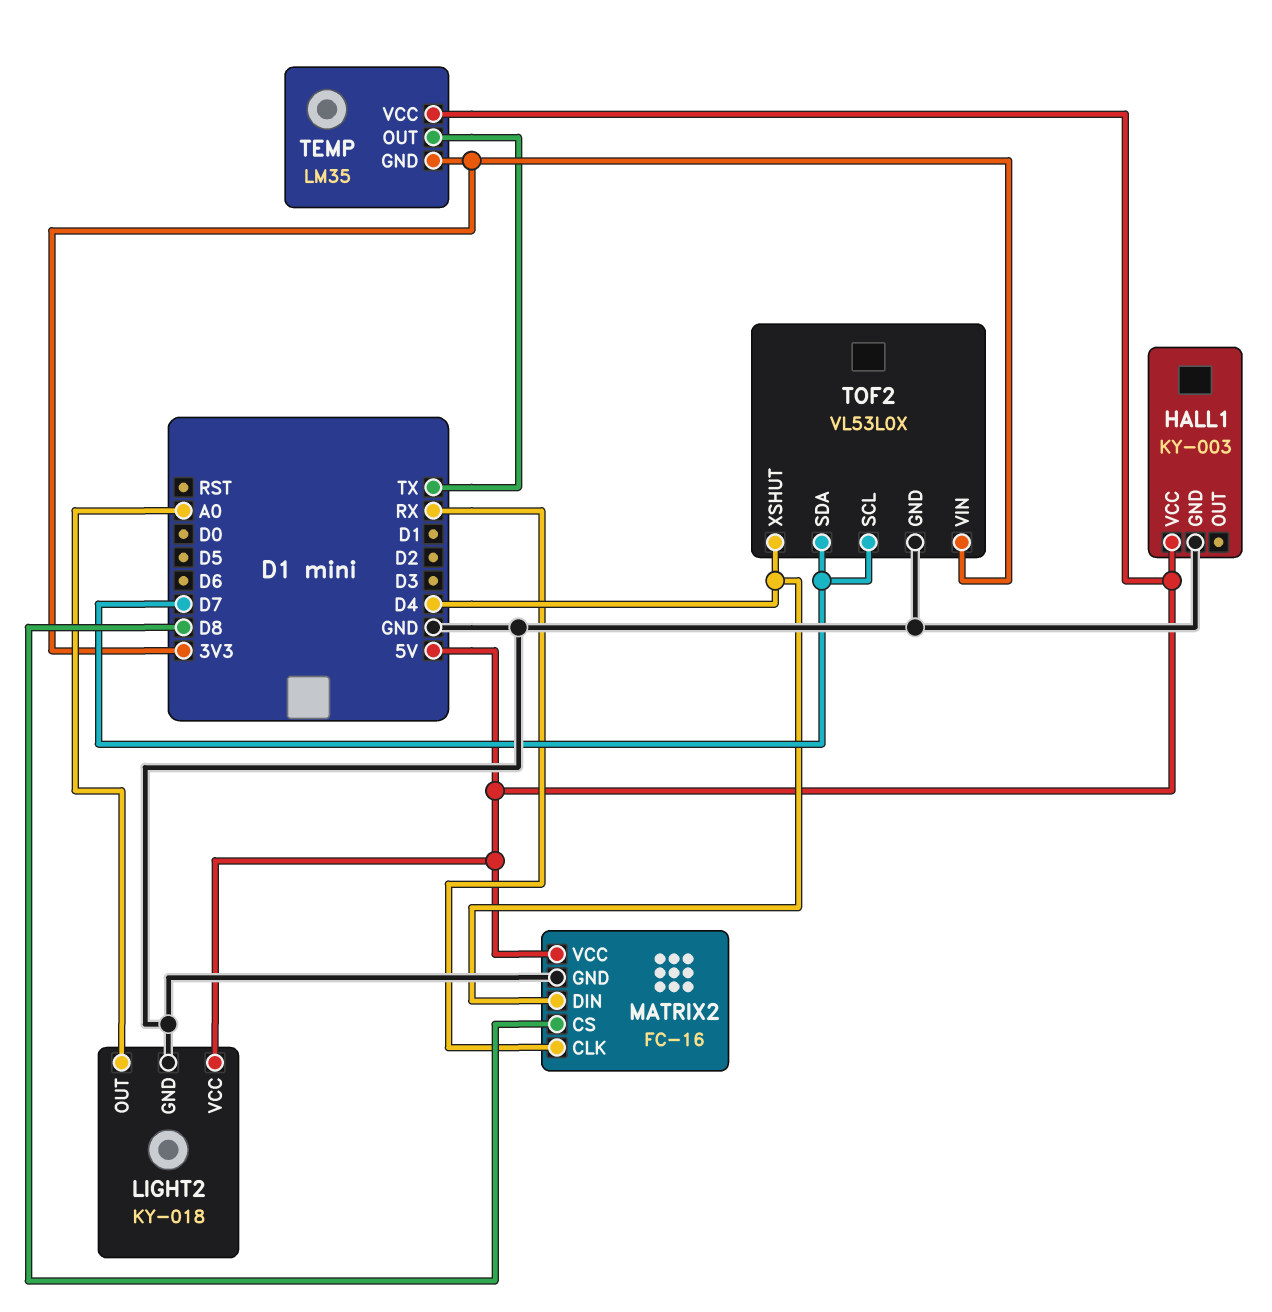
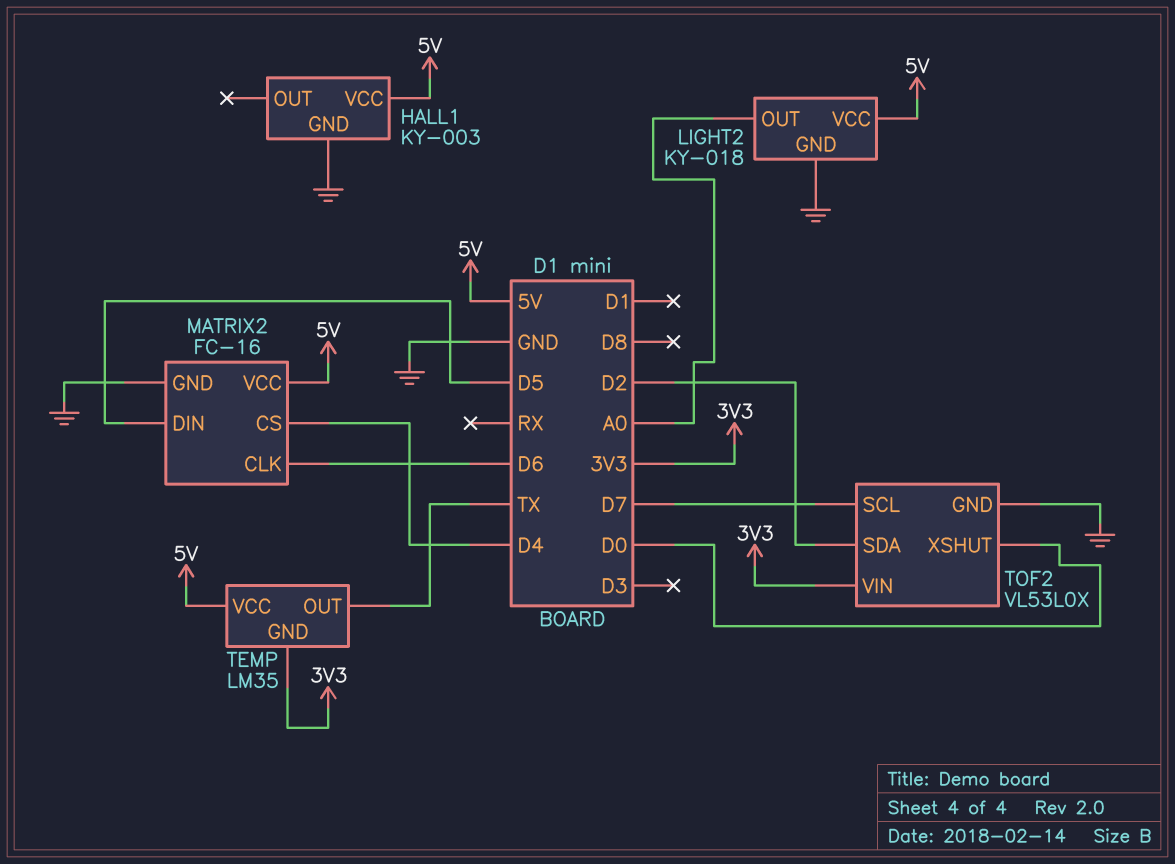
MATRIX2 pin CLK: RX -> D6
MATRIX2 pin CS: D8 -> D4
MATRIX2 pin DIN: D4 -> D5
TOF2 pin SDA: D7 -> D2
TOF2 pin XSHUT: D4 -> D0

